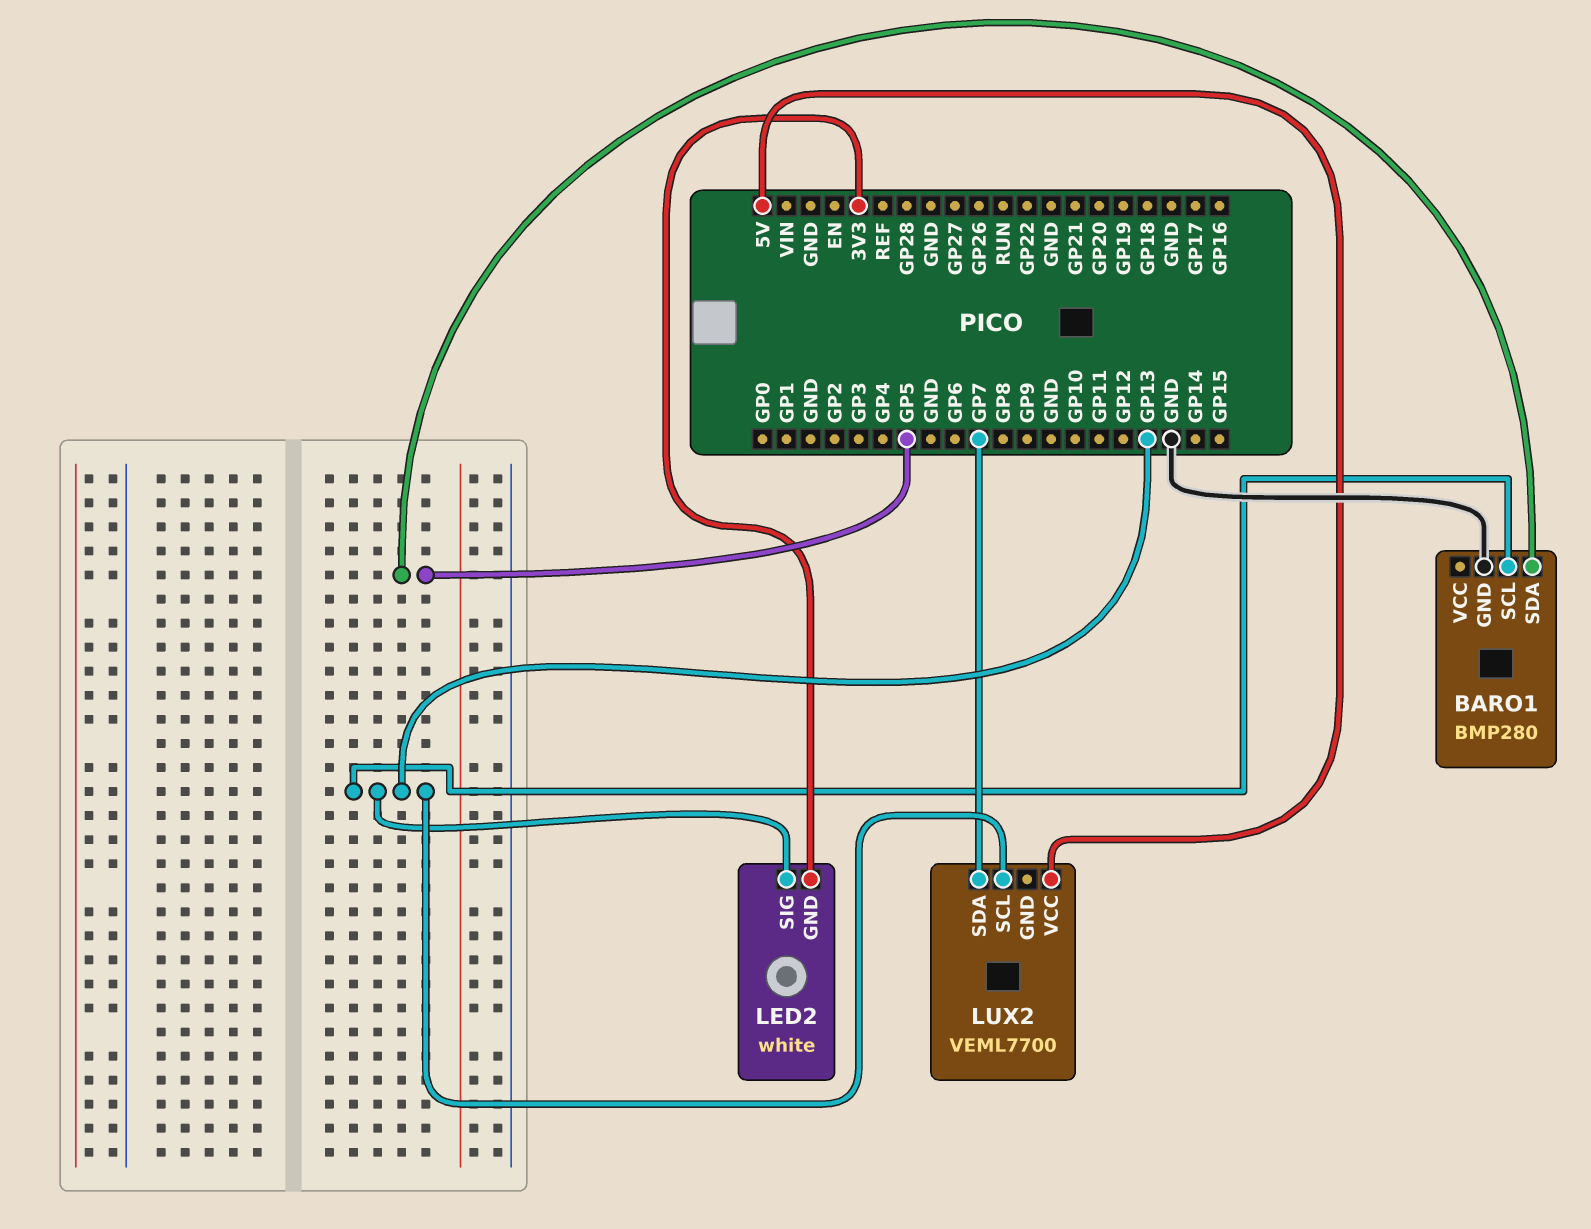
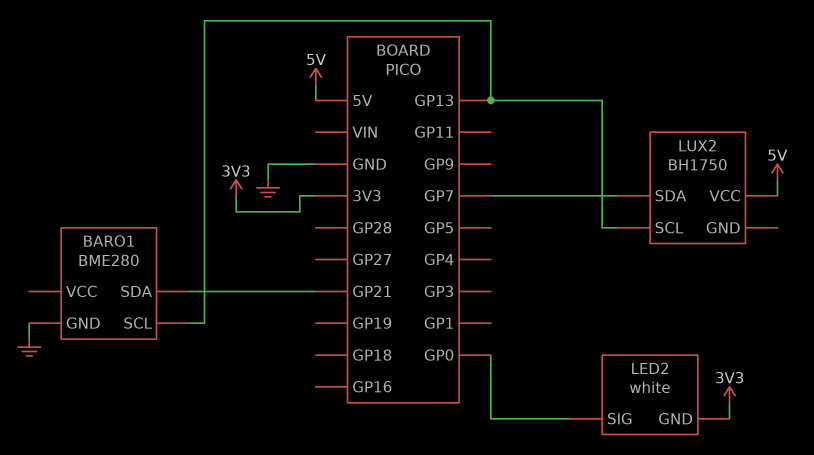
BARO1: BMP280 -> BME280
BARO1 pin SDA: GP5 -> GP21
LED2 pin SIG: GP13 -> GP0
LUX2: VEML7700 -> BH1750

